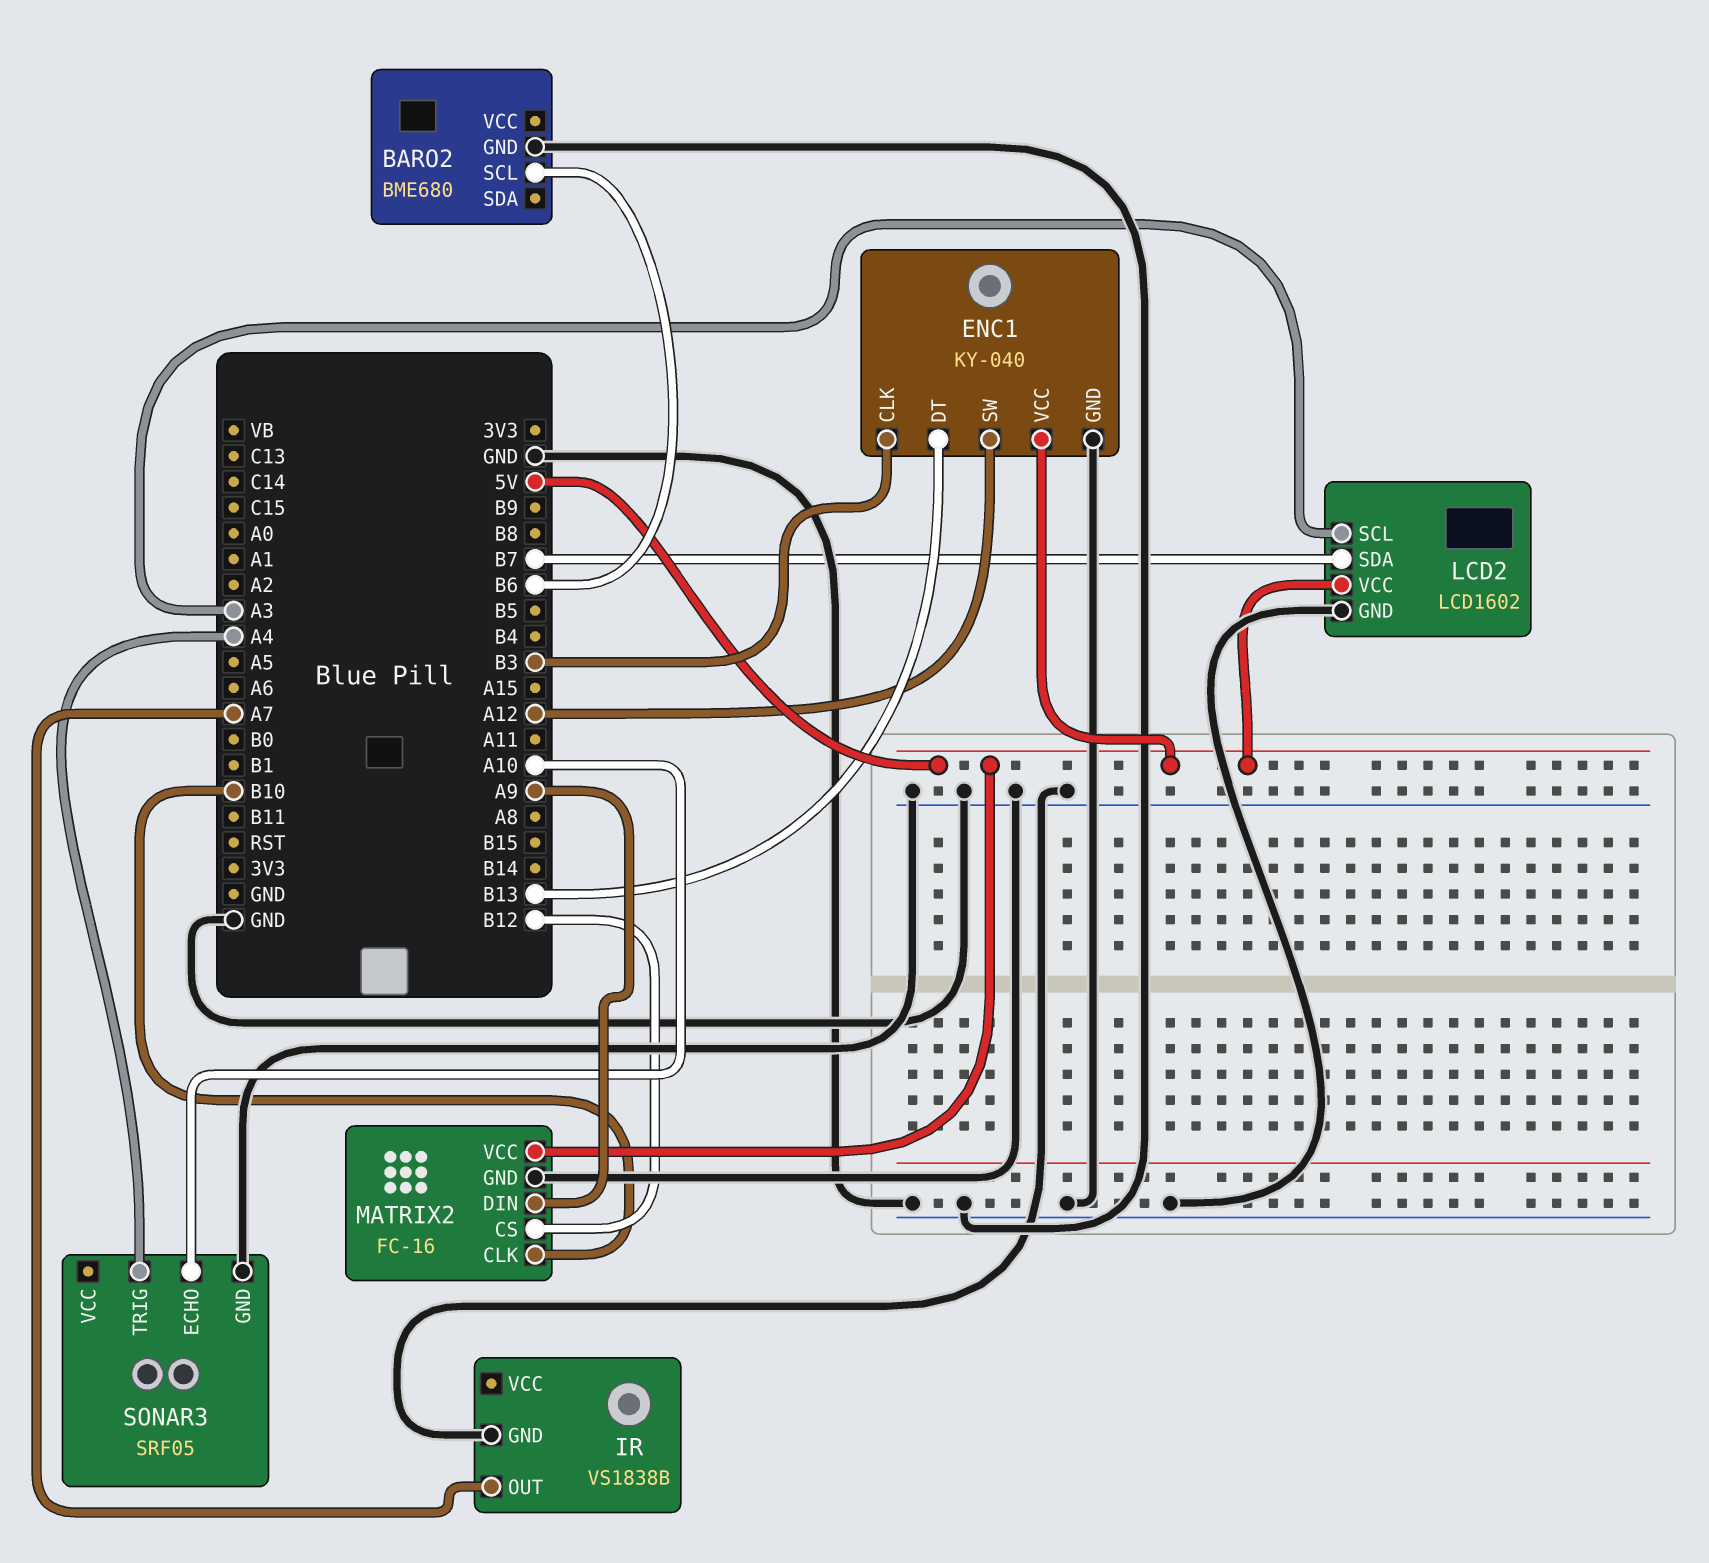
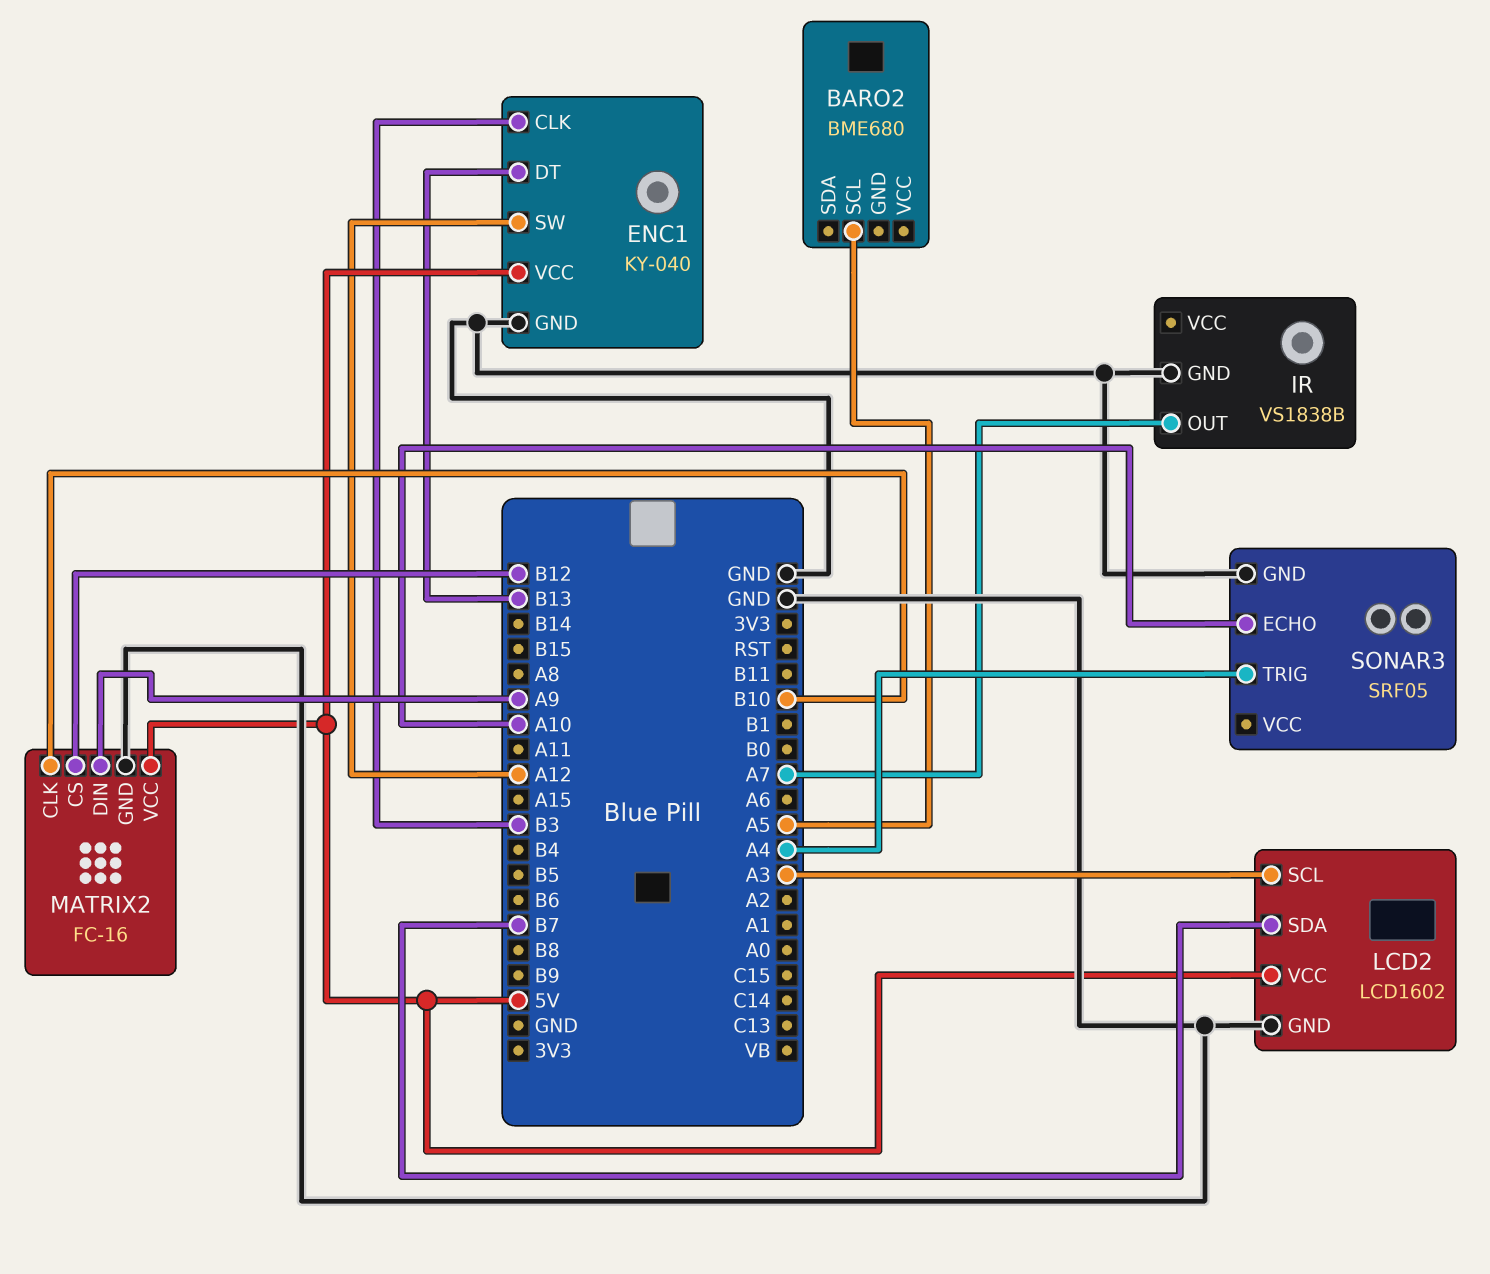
BARO2 pin GND: GND -> none
BARO2 pin SCL: B6 -> A5

